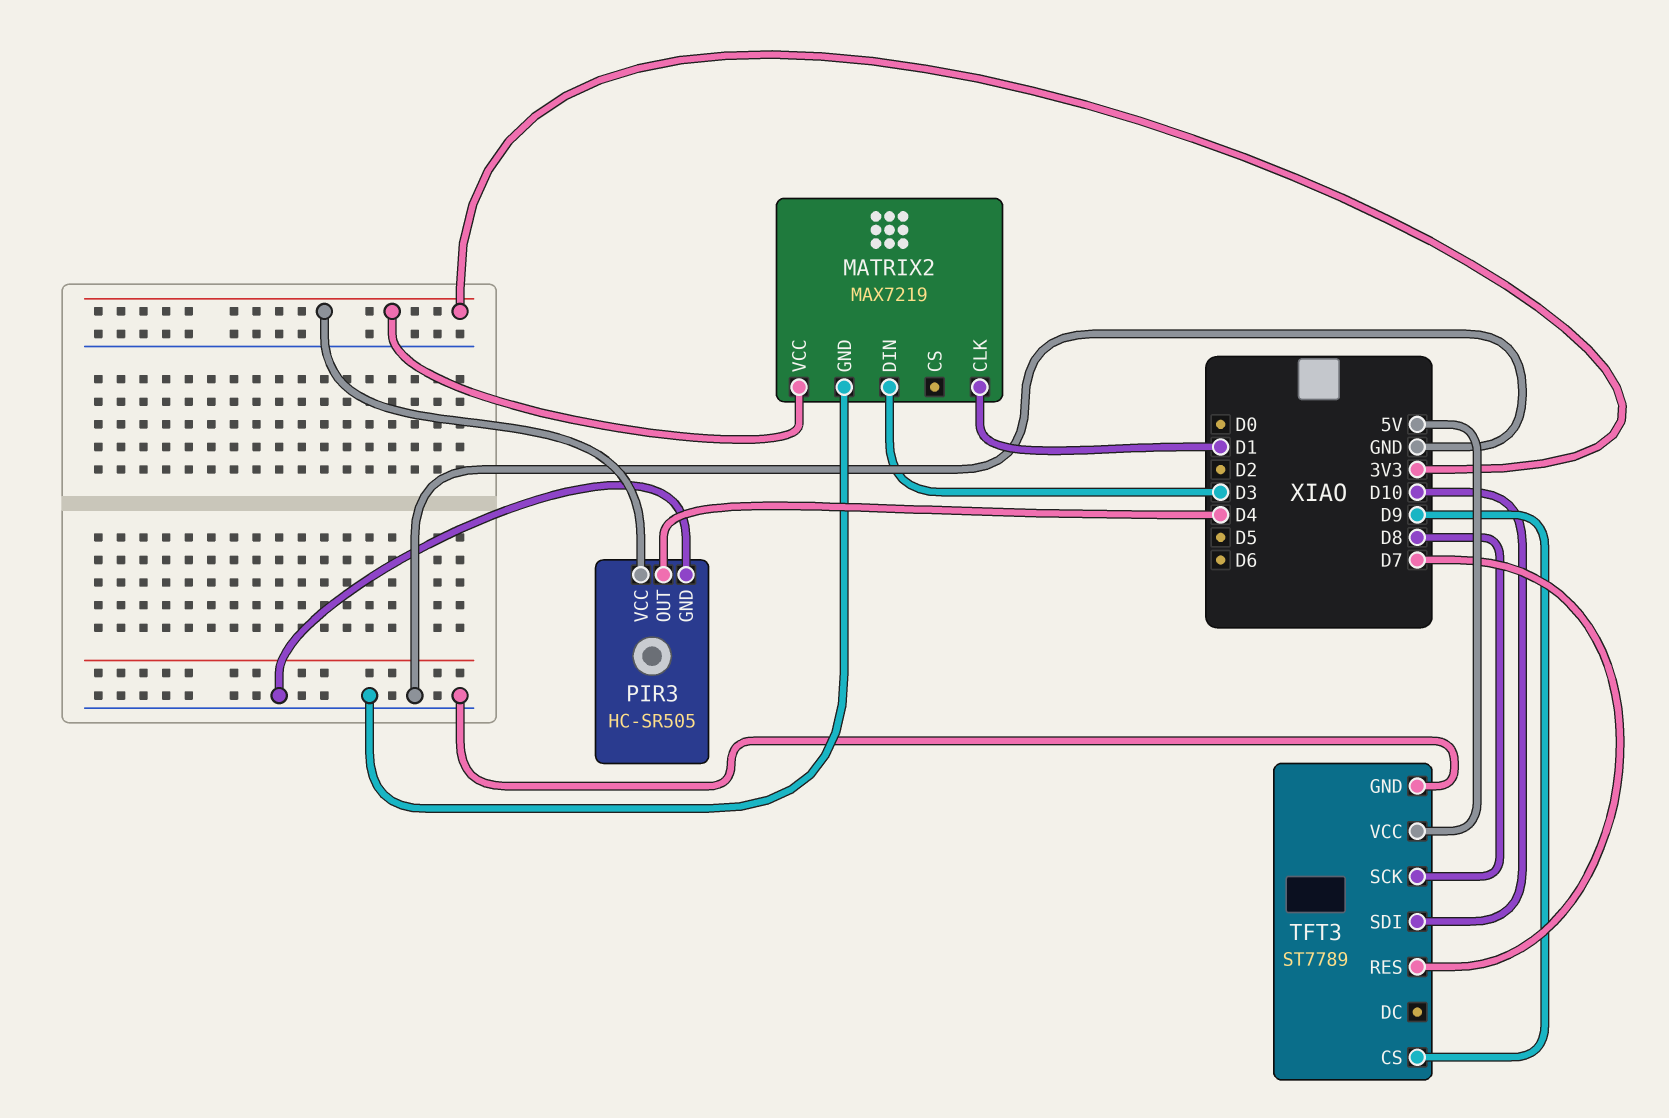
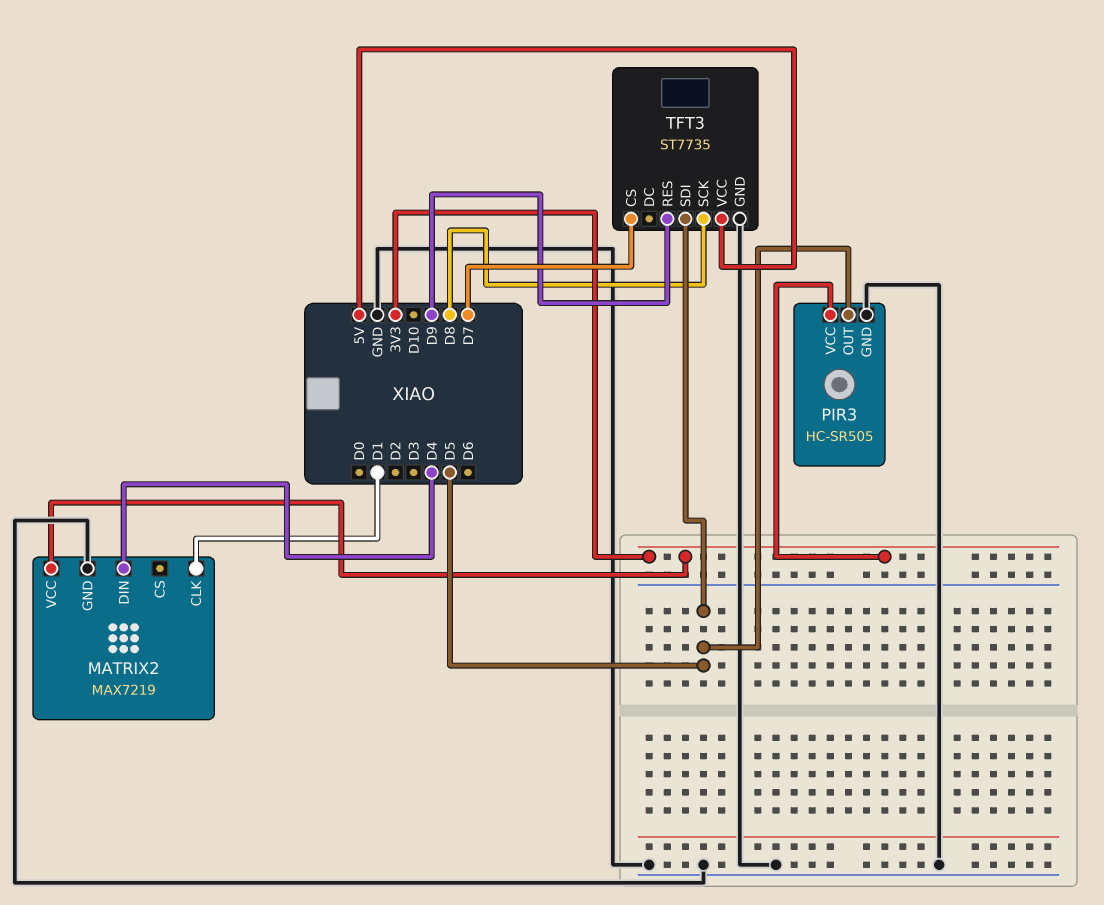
MATRIX2 pin DIN: D3 -> D4
PIR3 pin OUT: D4 -> D5
TFT3: ST7789 -> ST7735
TFT3 pin CS: D9 -> D7
TFT3 pin RES: D7 -> D9
TFT3 pin SDI: D10 -> D5

